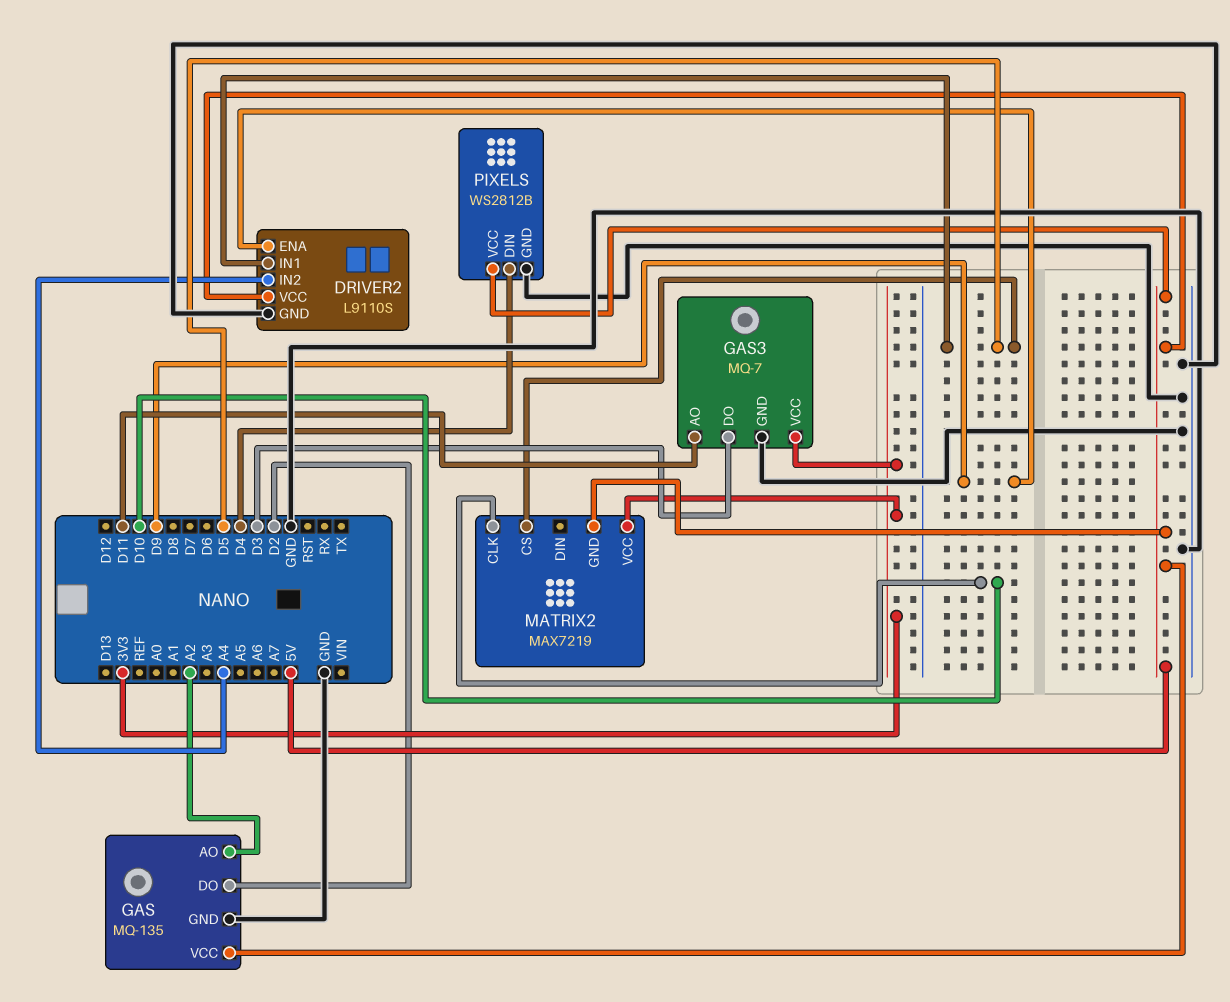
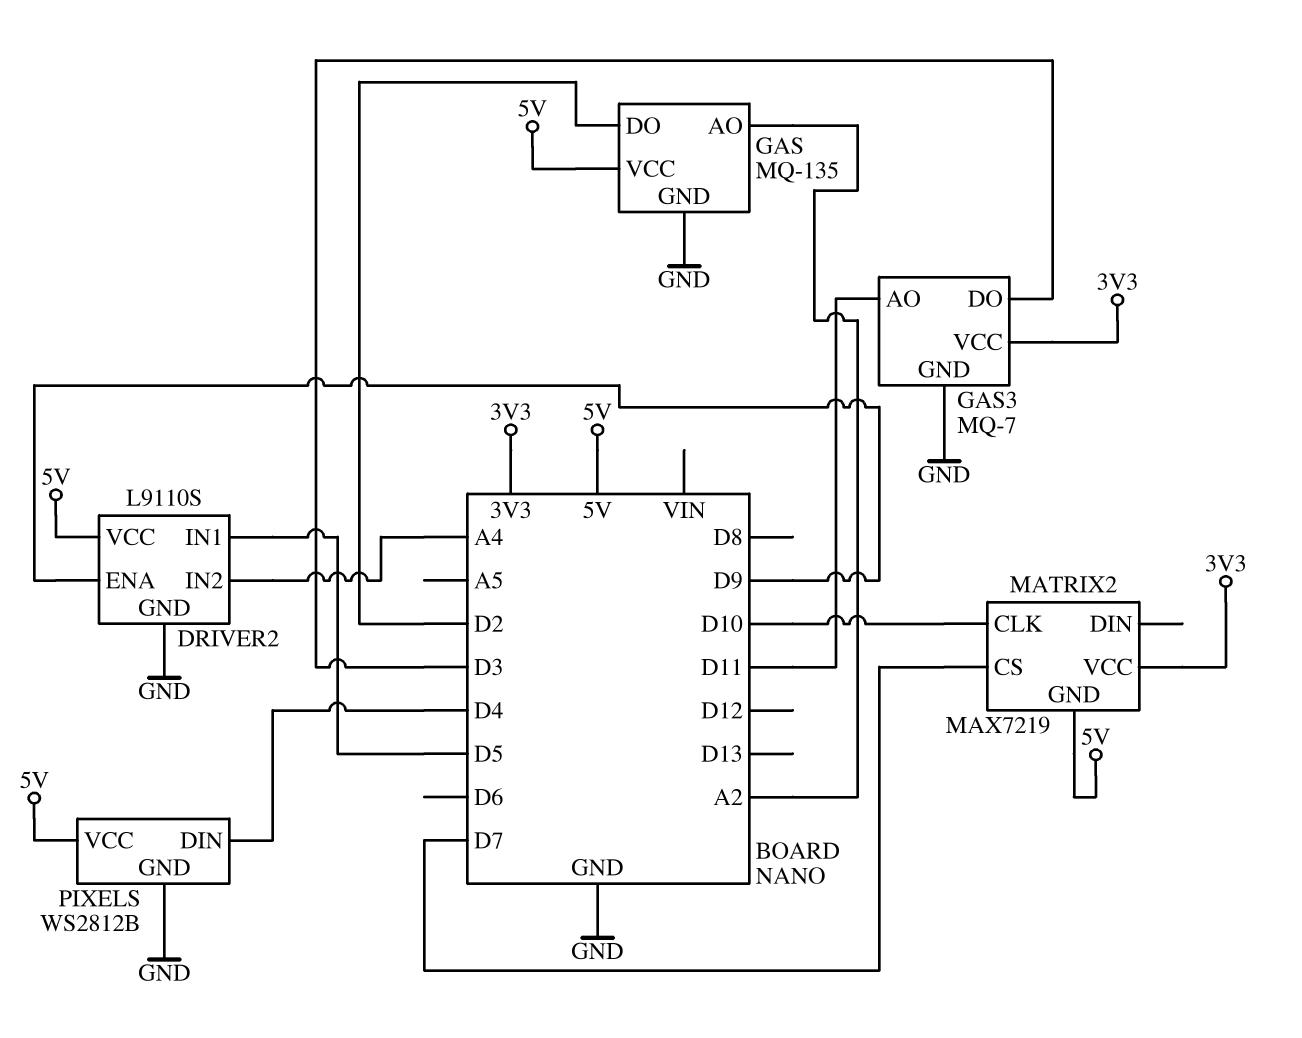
MATRIX2 pin CS: D5 -> D7

